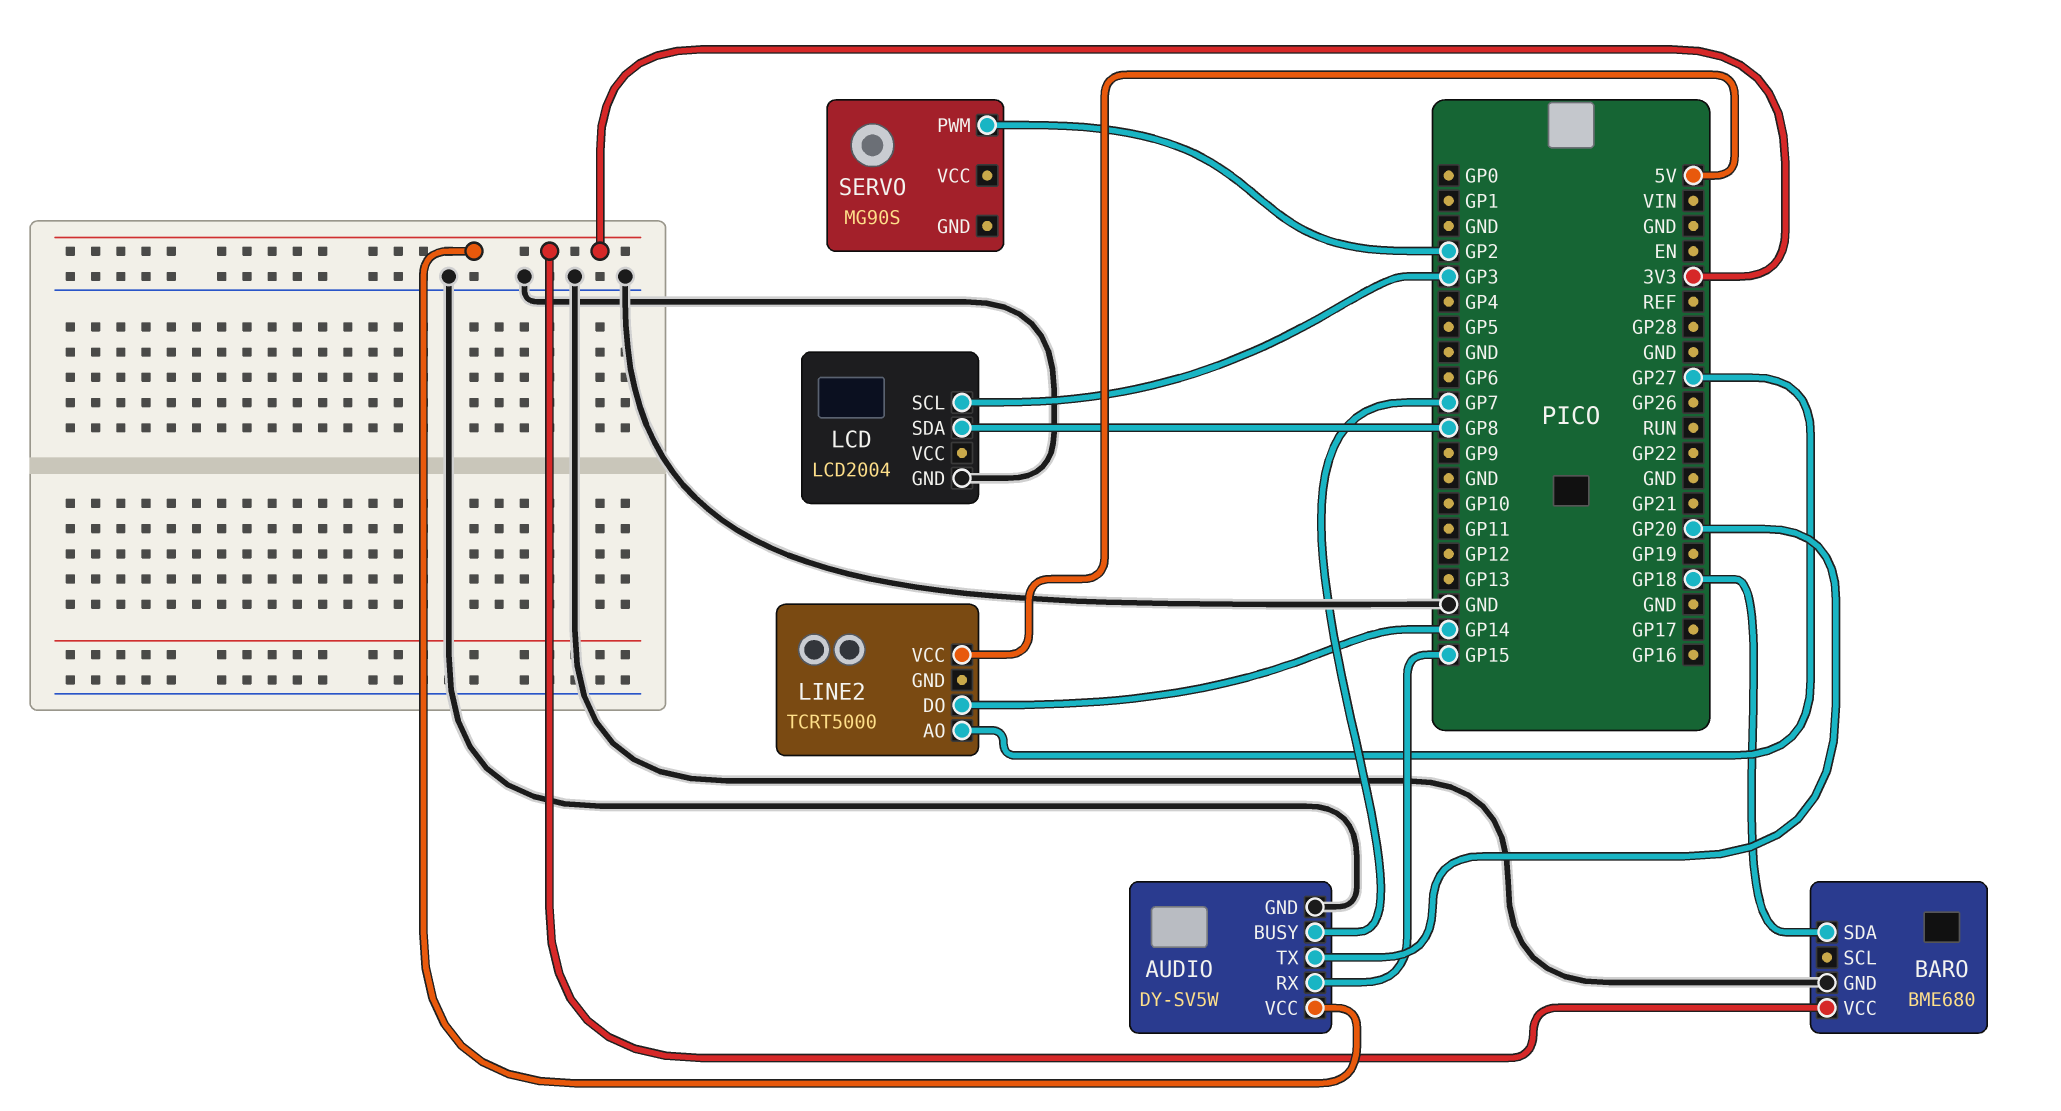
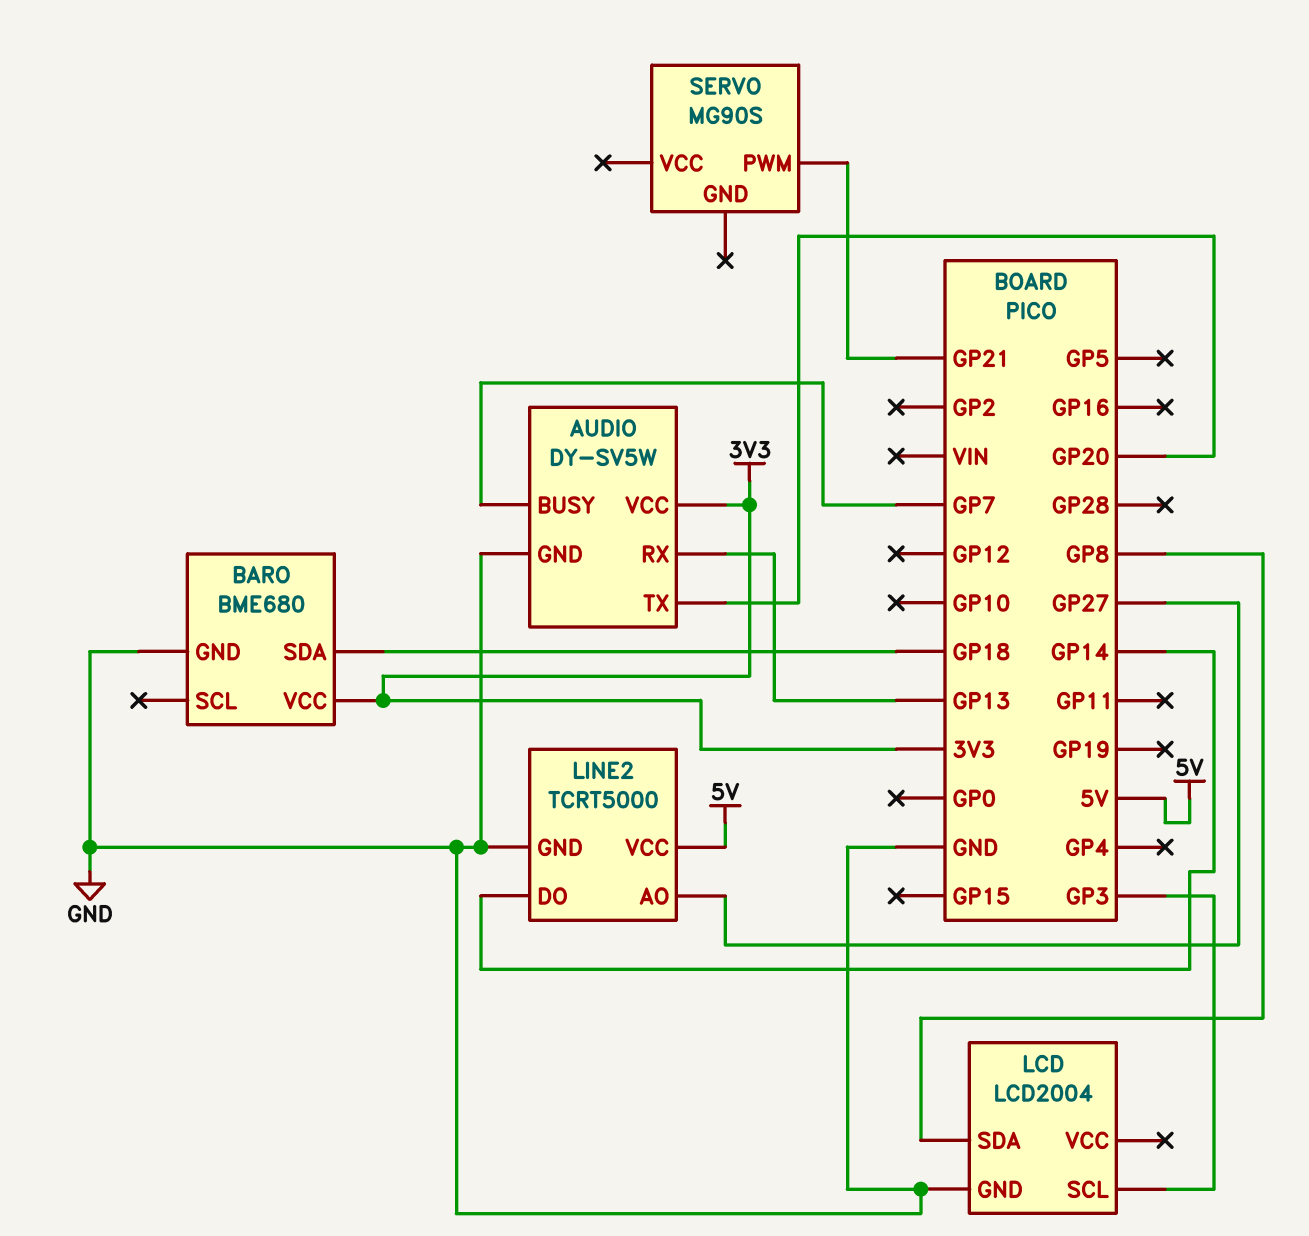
AUDIO pin RX: GP15 -> GP13
LINE2 pin GND: none -> GND
SERVO pin PWM: GP2 -> GP21

